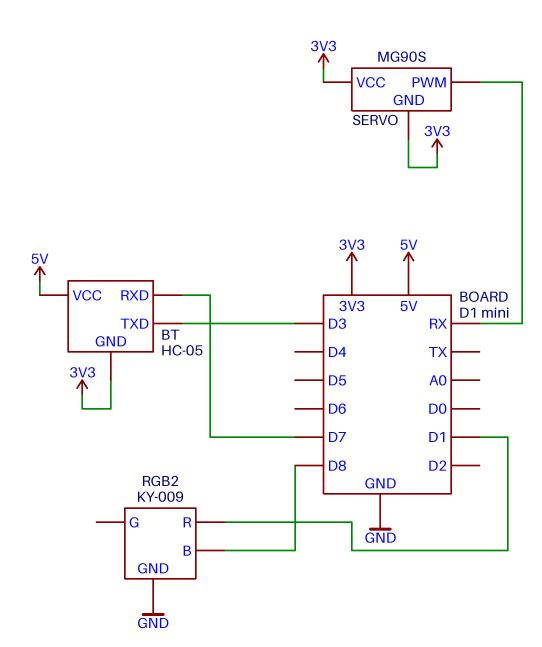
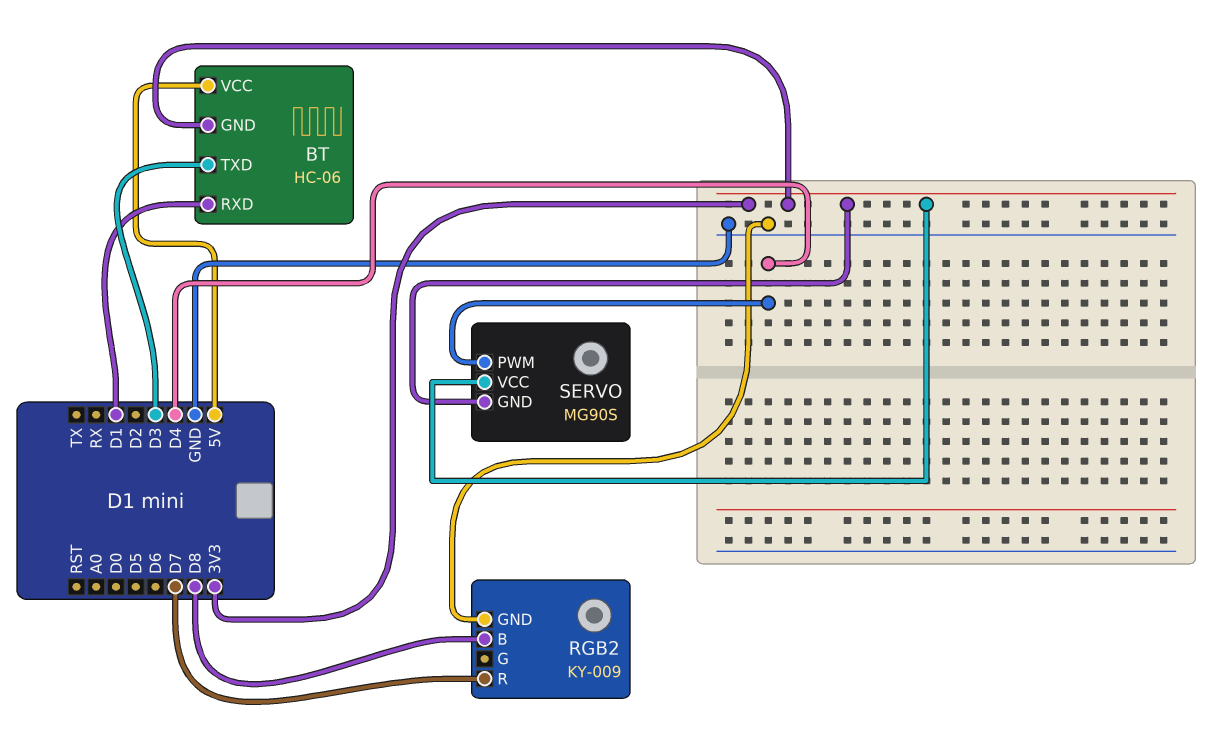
BT: HC-05 -> HC-06
BT pin RXD: D7 -> D1
RGB2 pin R: D1 -> D7
SERVO pin PWM: RX -> D4

